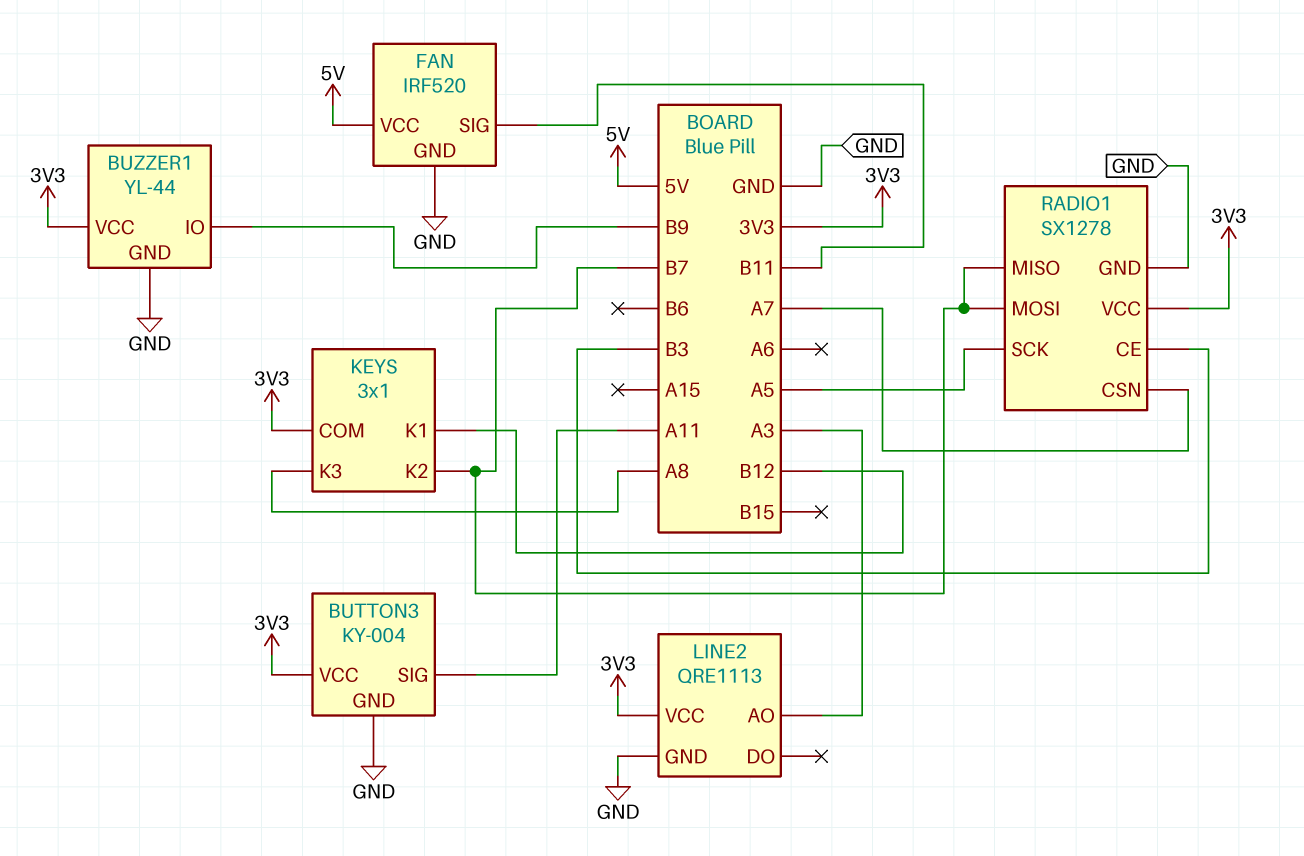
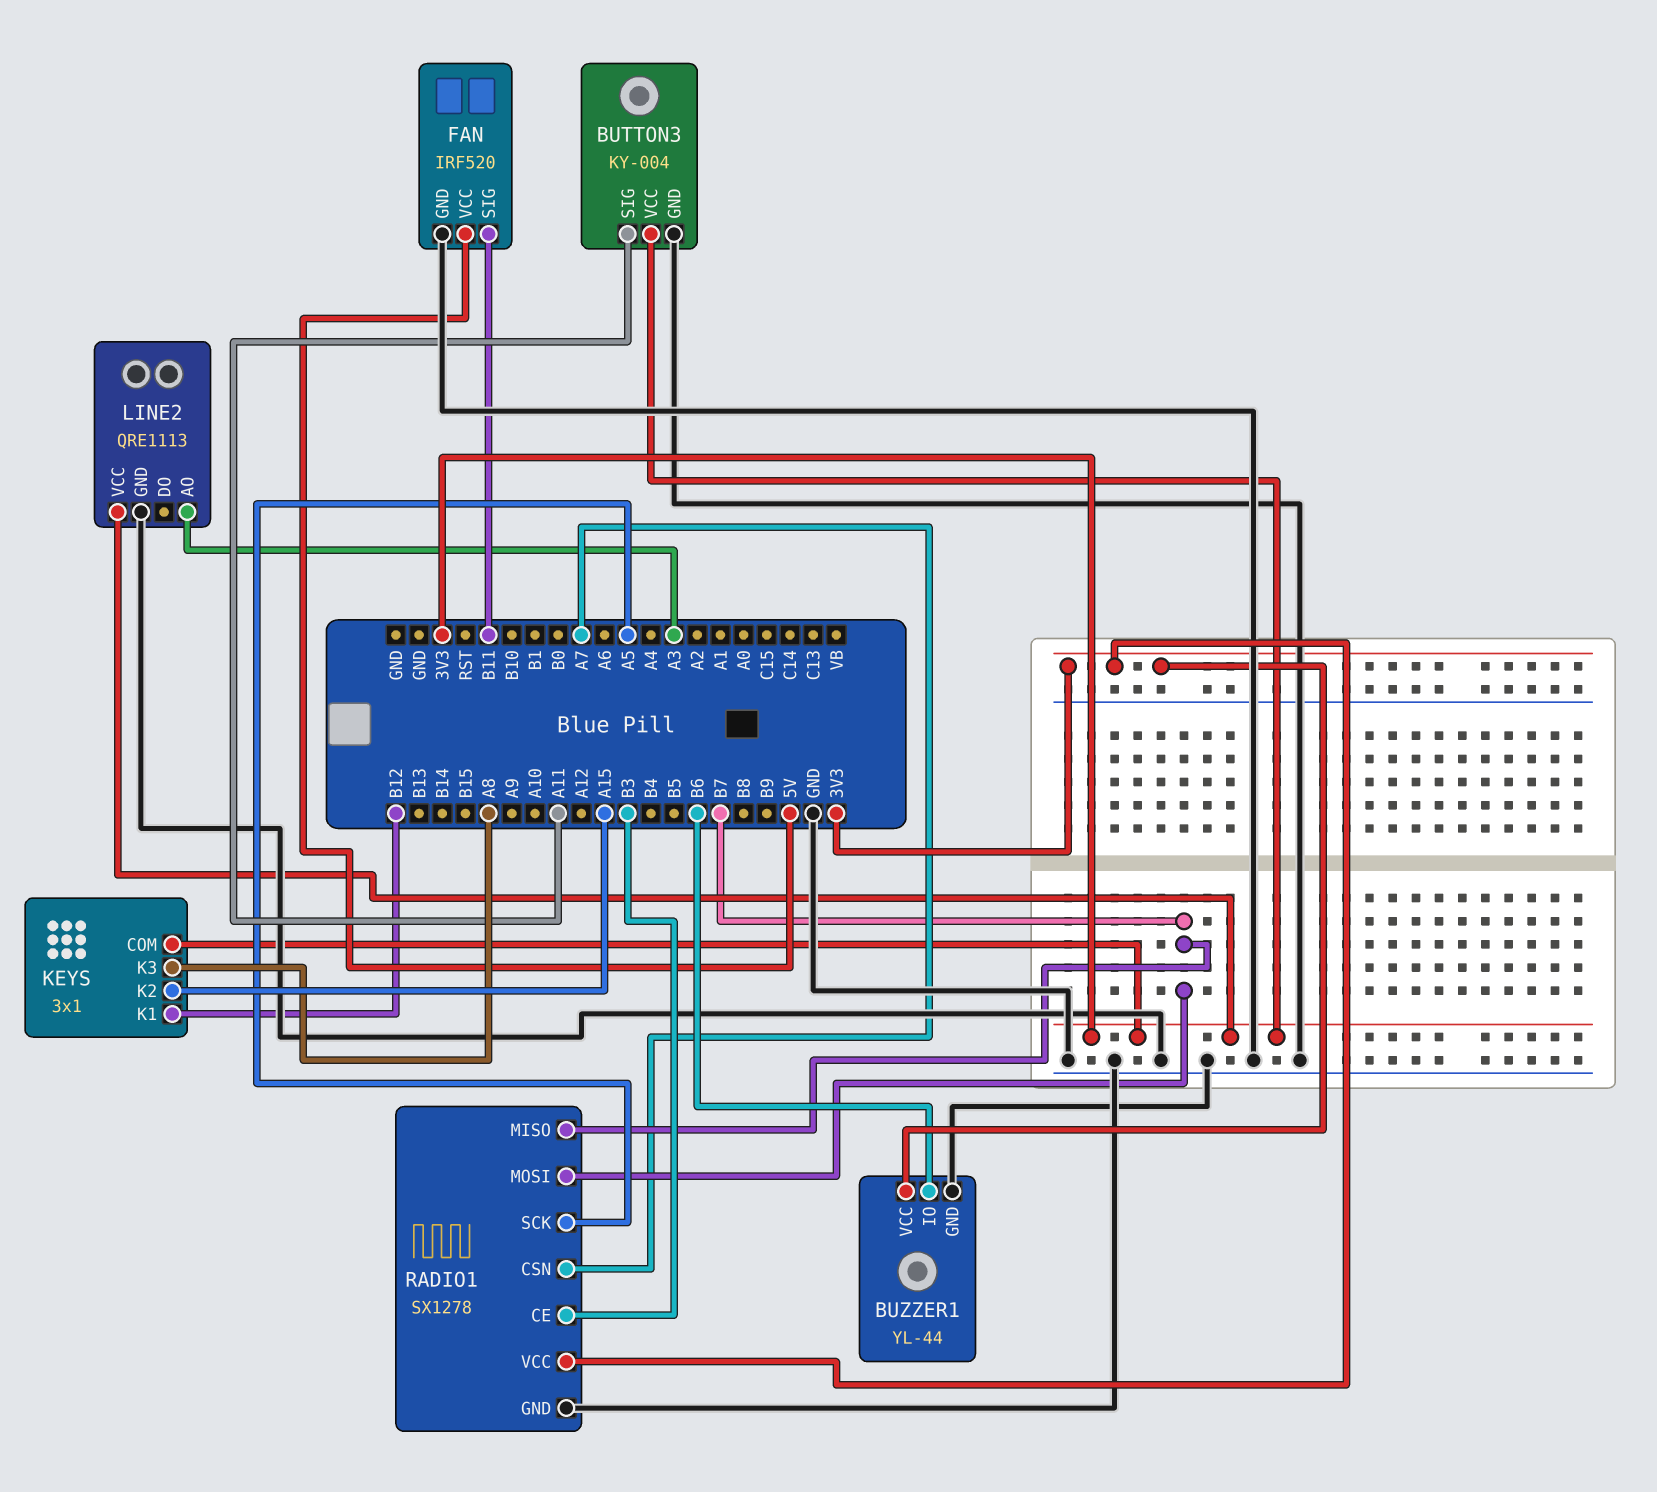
BUZZER1 pin IO: B9 -> B6
KEYS pin K2: B7 -> A15

